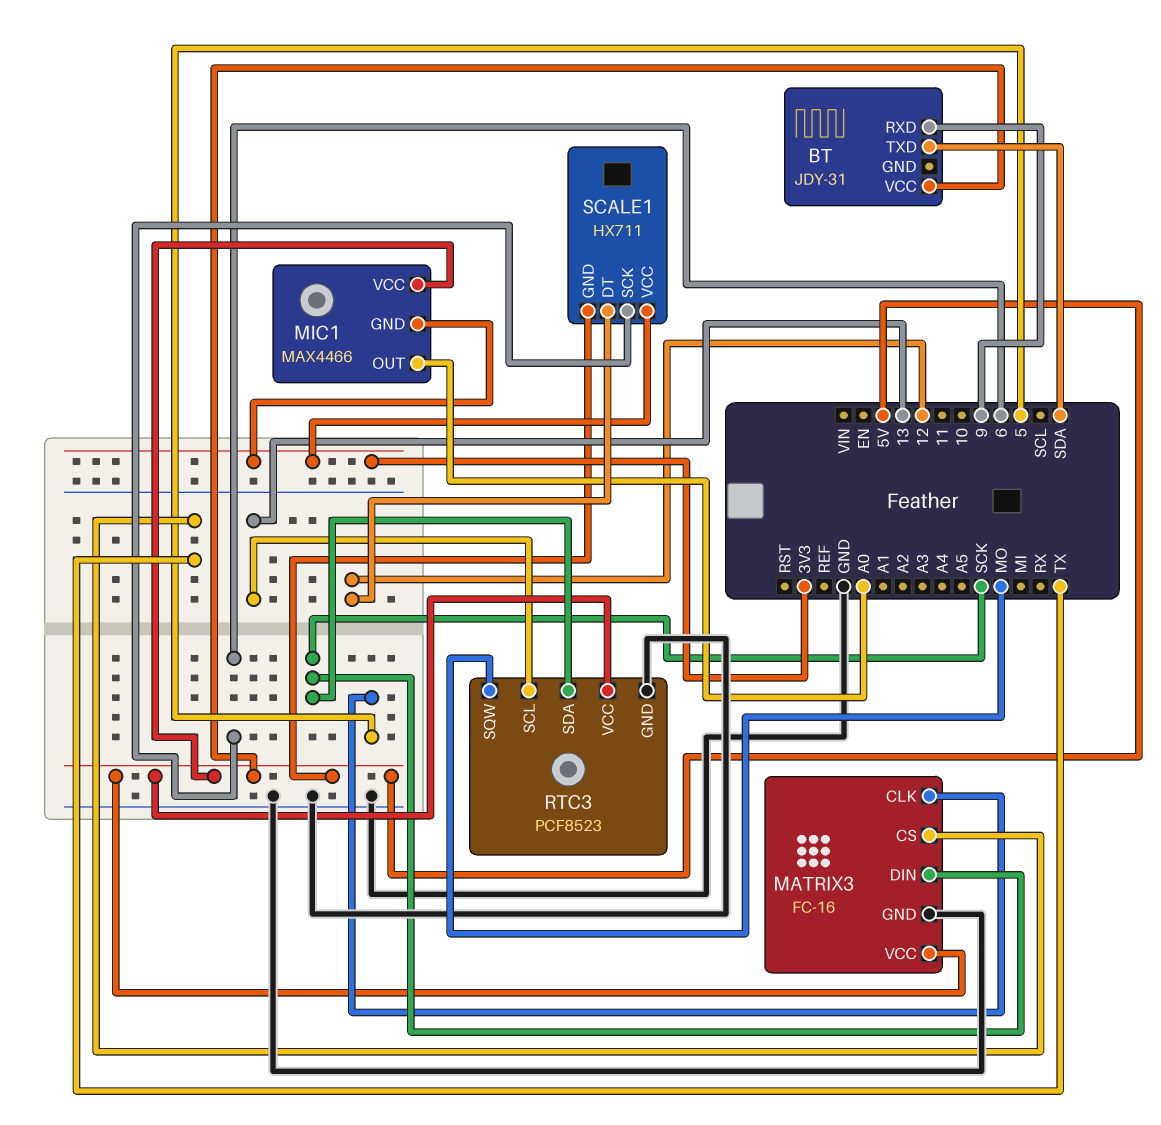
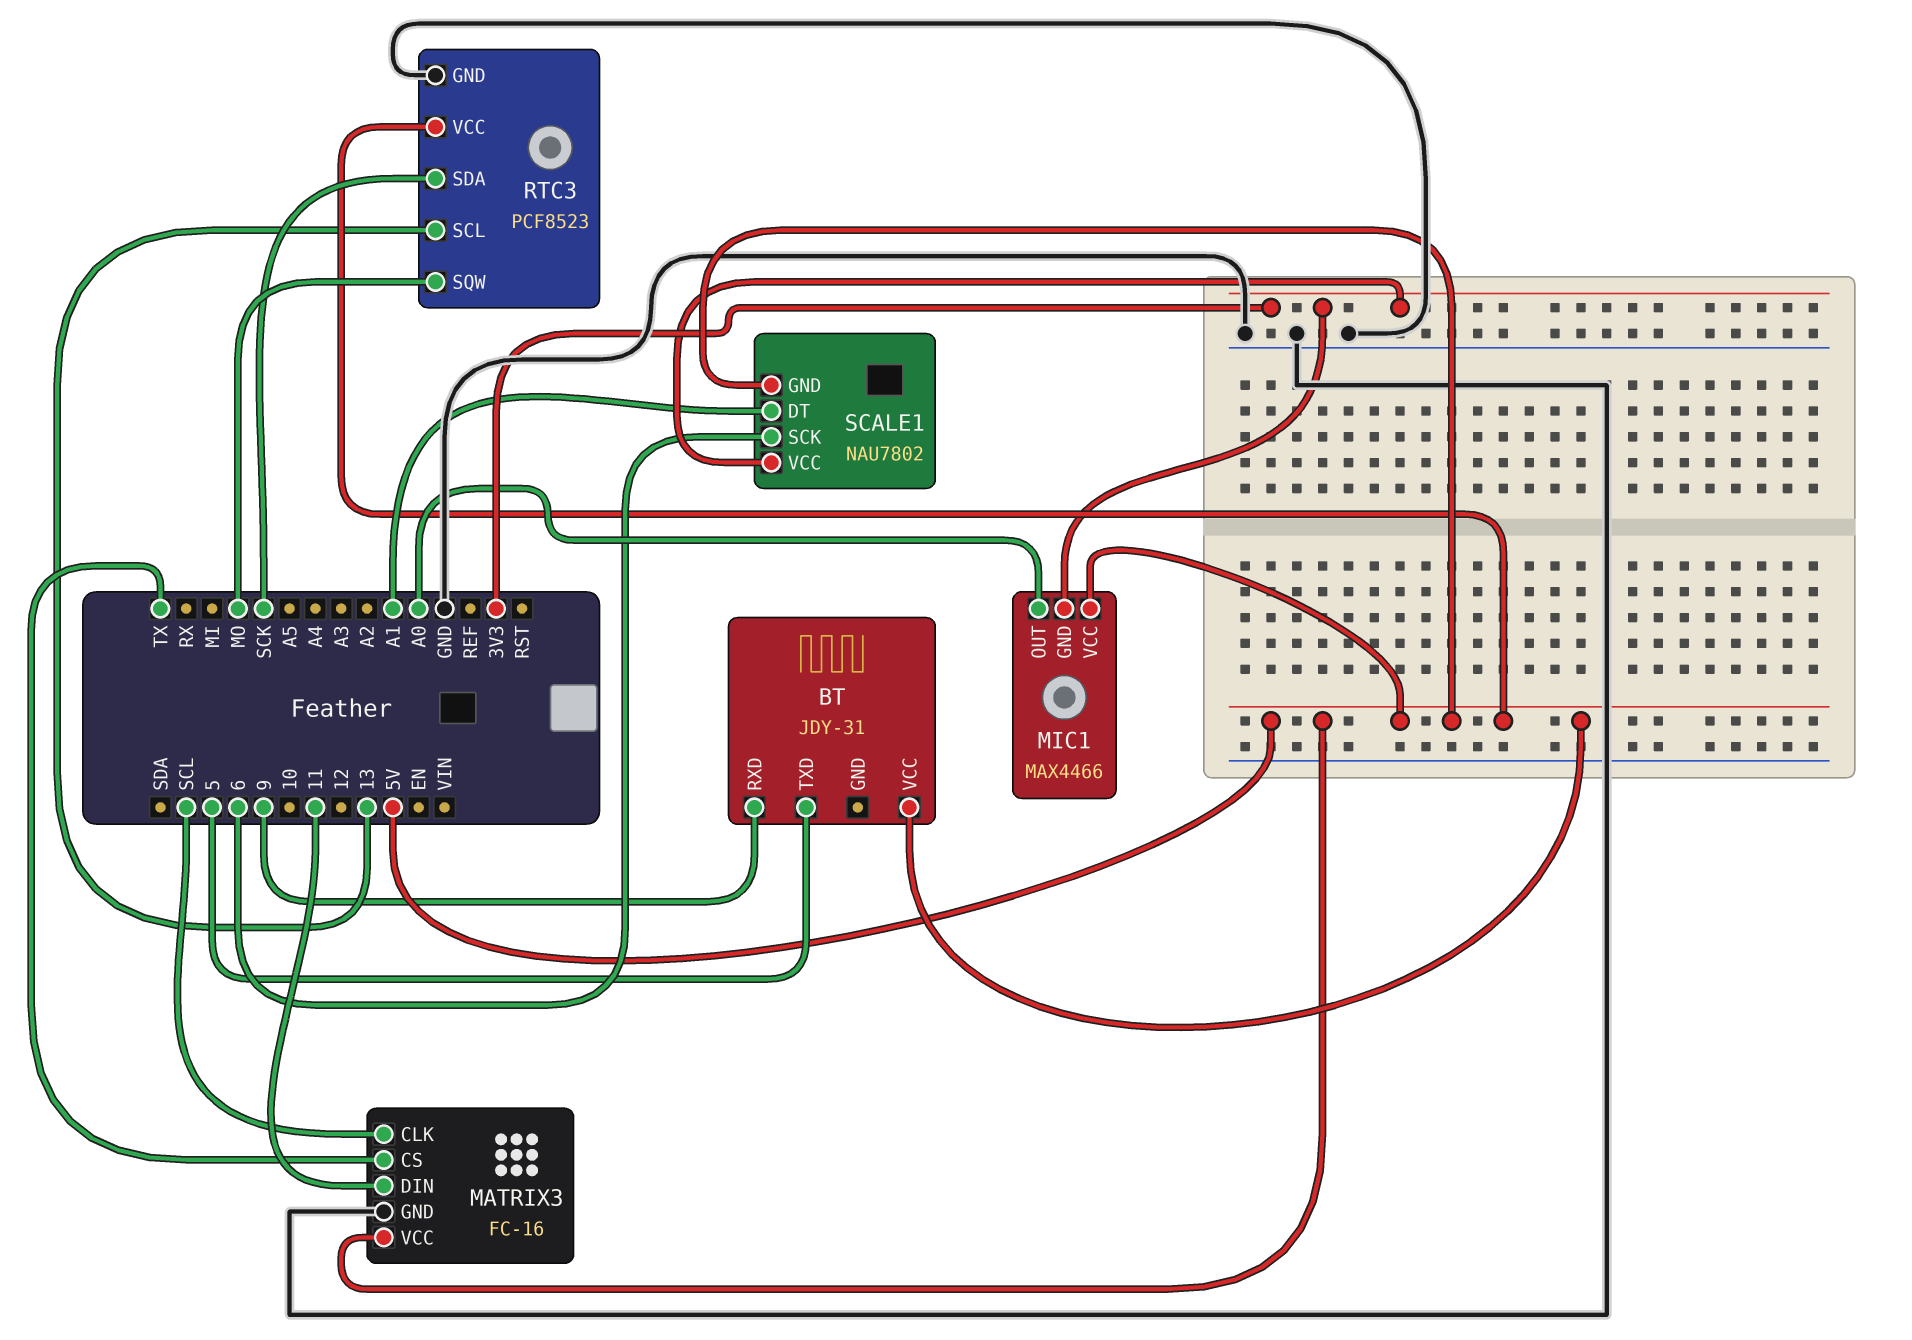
BT pin TXD: SDA -> 5
MATRIX3 pin CLK: 5 -> SCL
MATRIX3 pin DIN: SCK -> 11
SCALE1: HX711 -> NAU7802
SCALE1 pin DT: 12 -> A1

